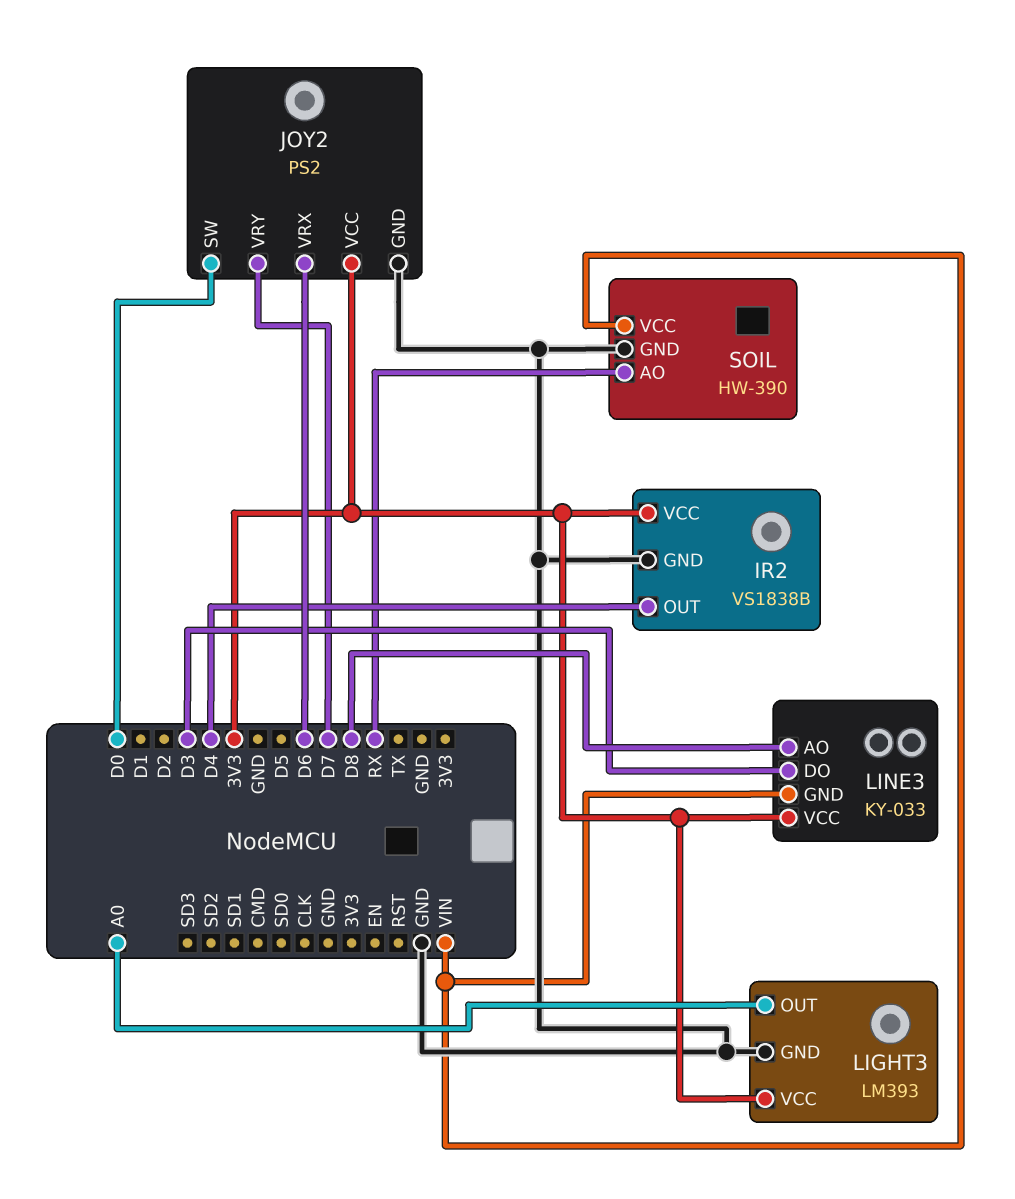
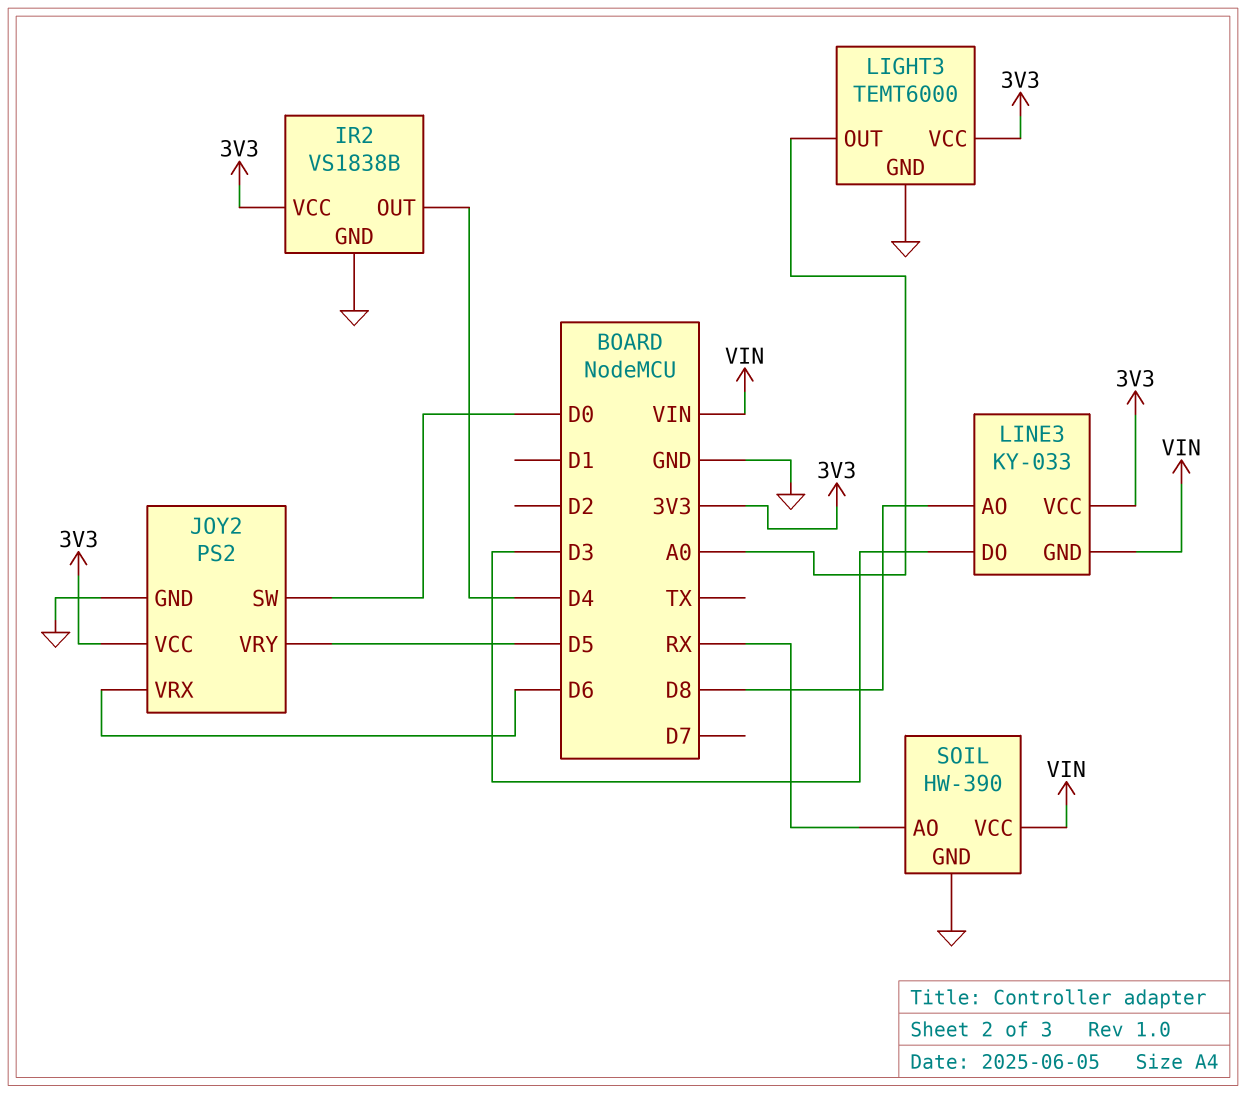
JOY2 pin VRY: D7 -> D5
LIGHT3: LM393 -> TEMT6000

